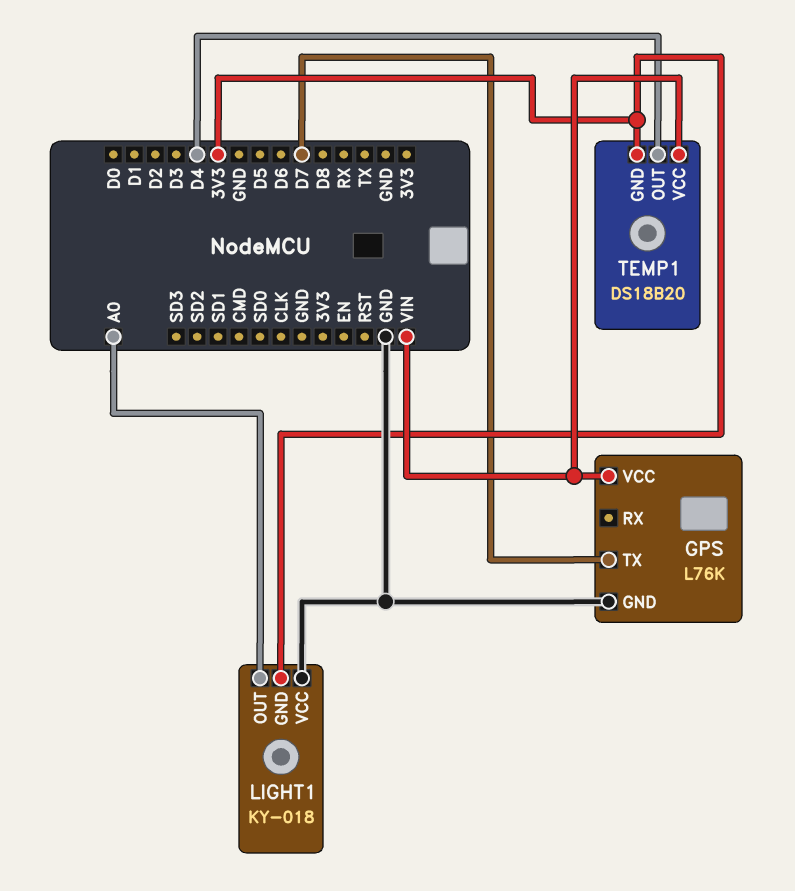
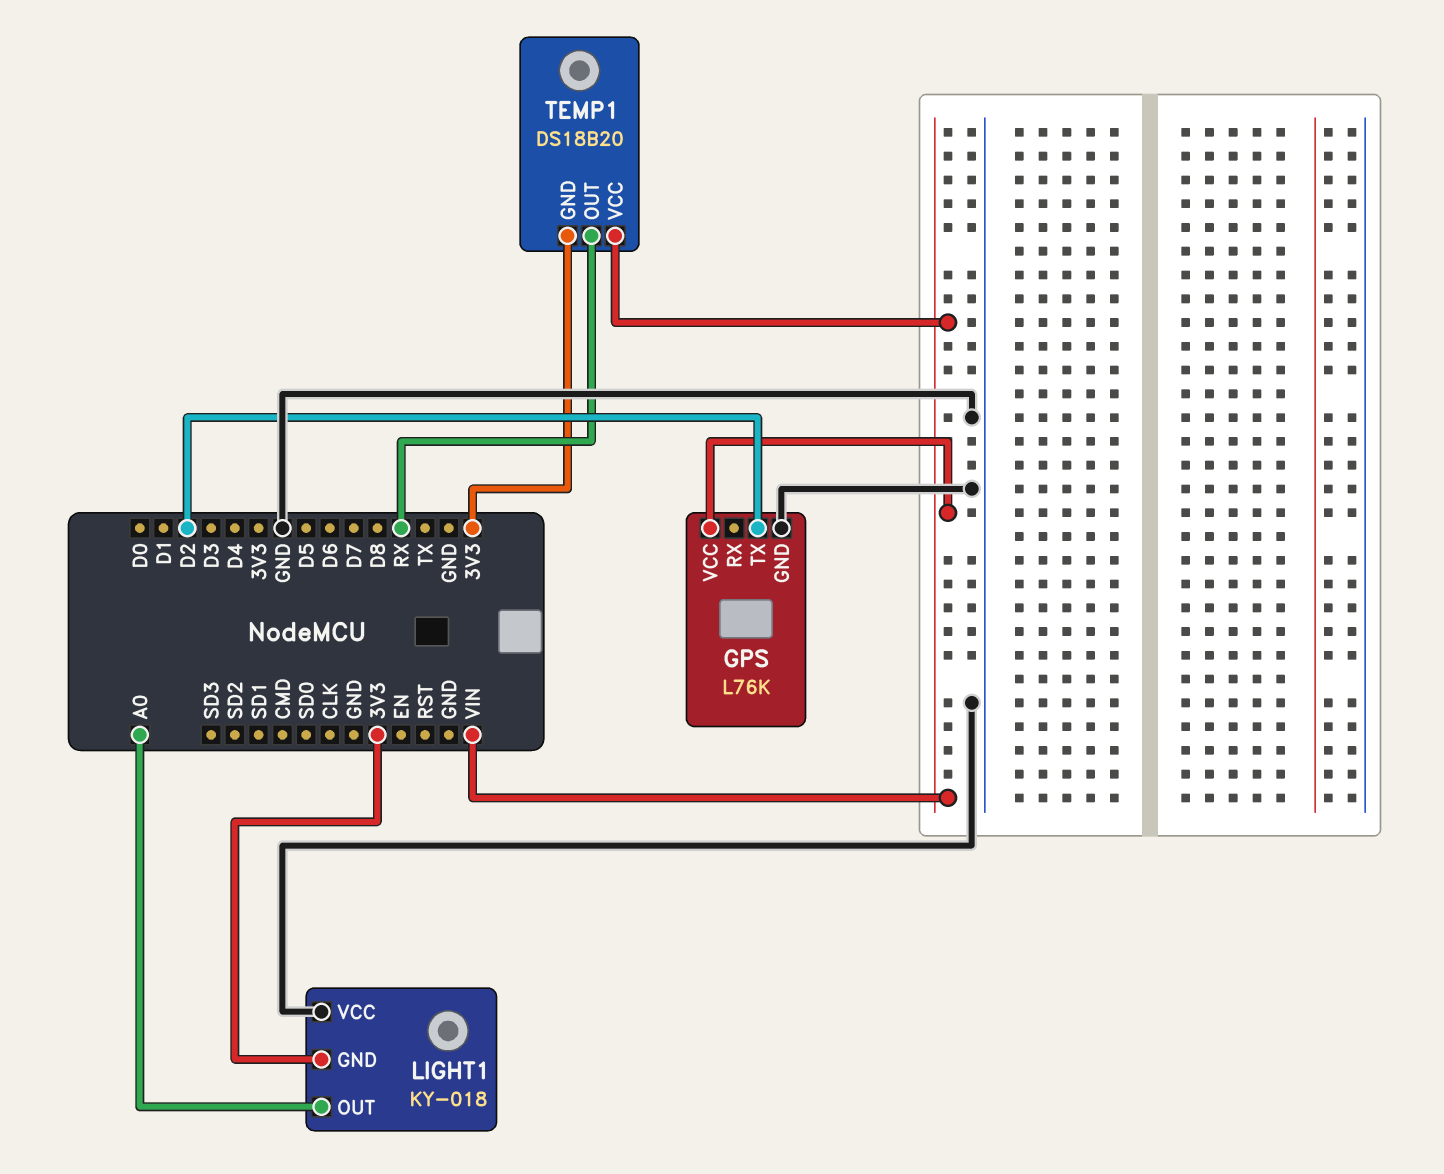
GPS pin TX: D7 -> D2
TEMP1 pin OUT: D4 -> RX

